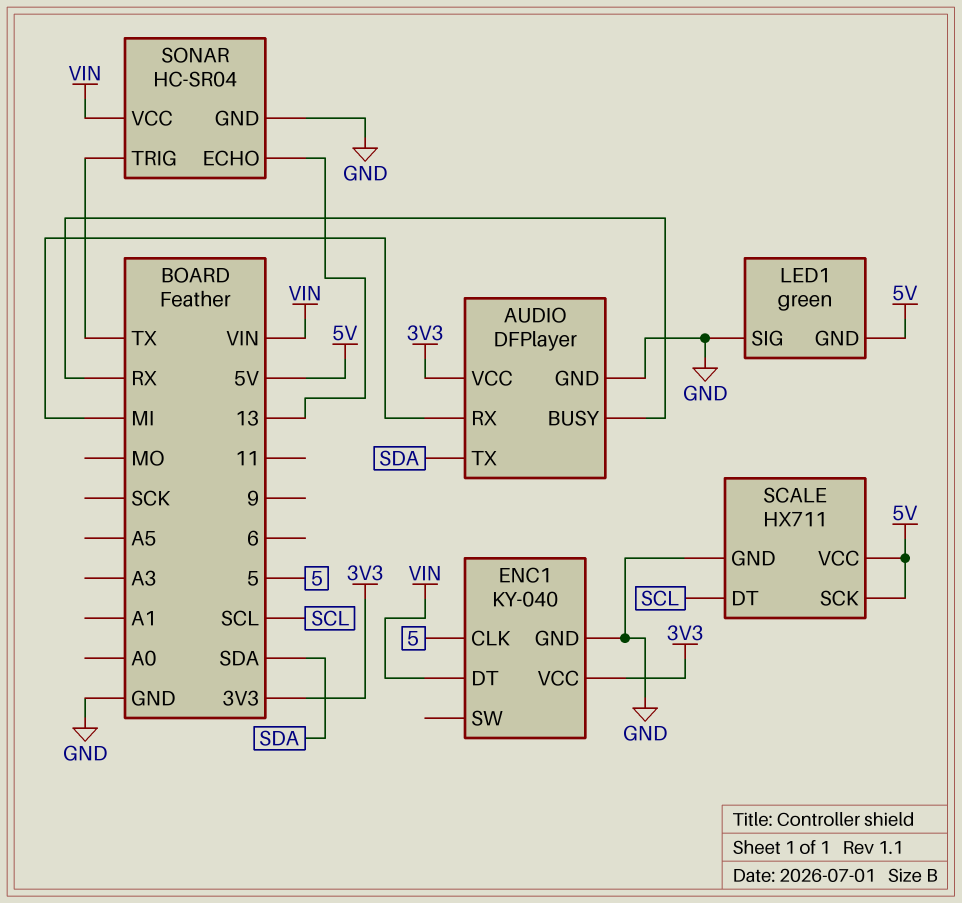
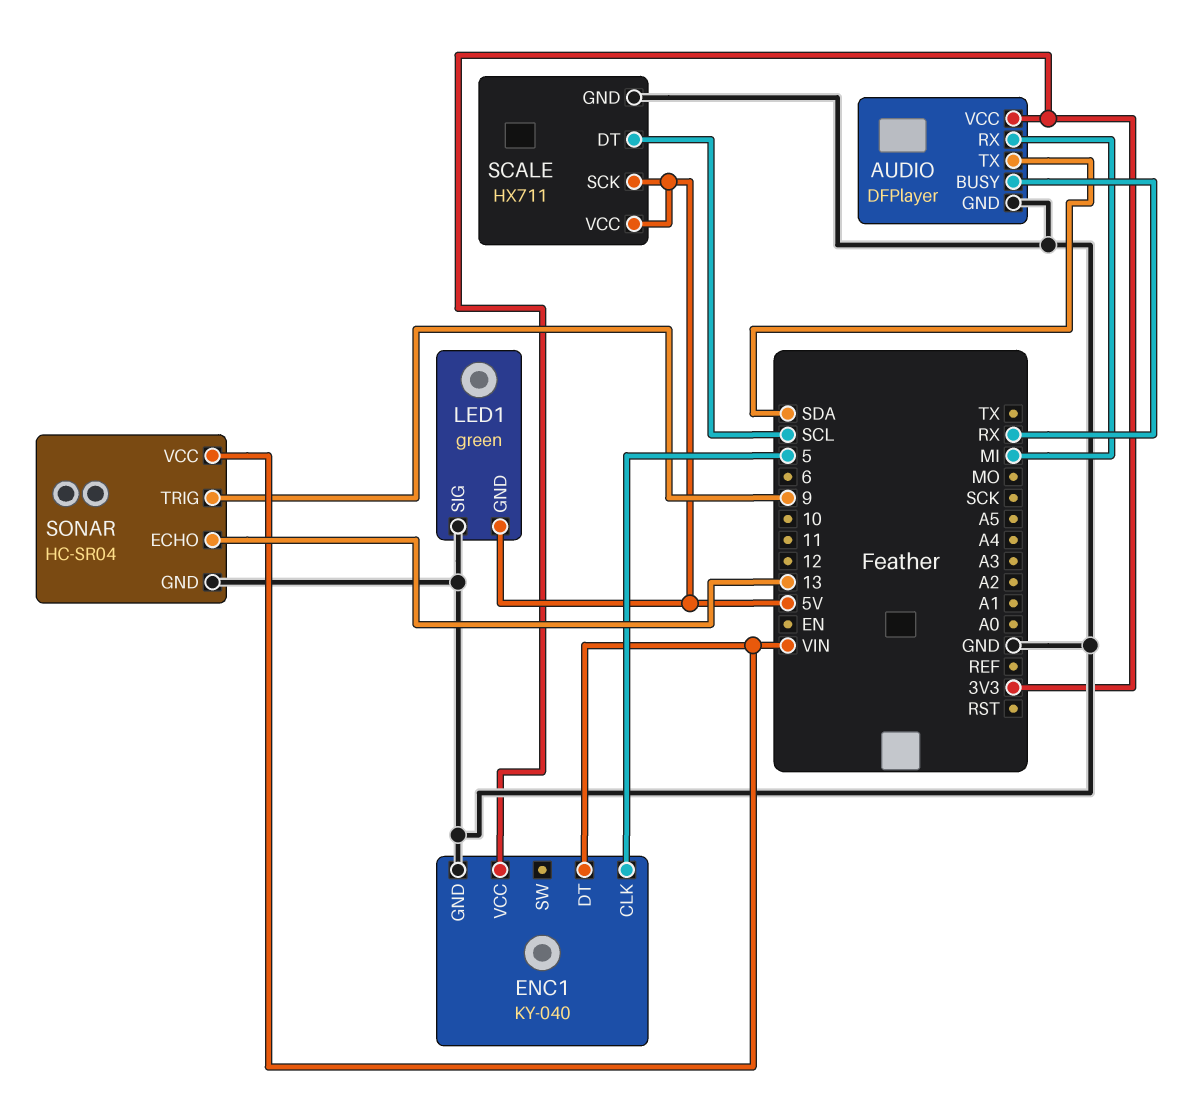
SONAR pin TRIG: TX -> 9

